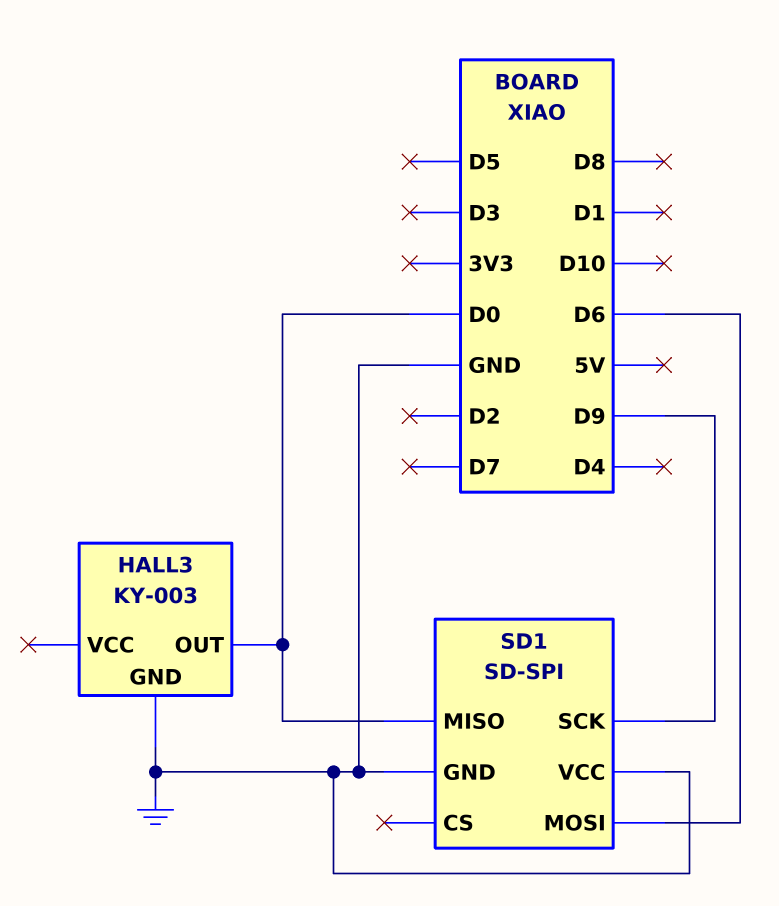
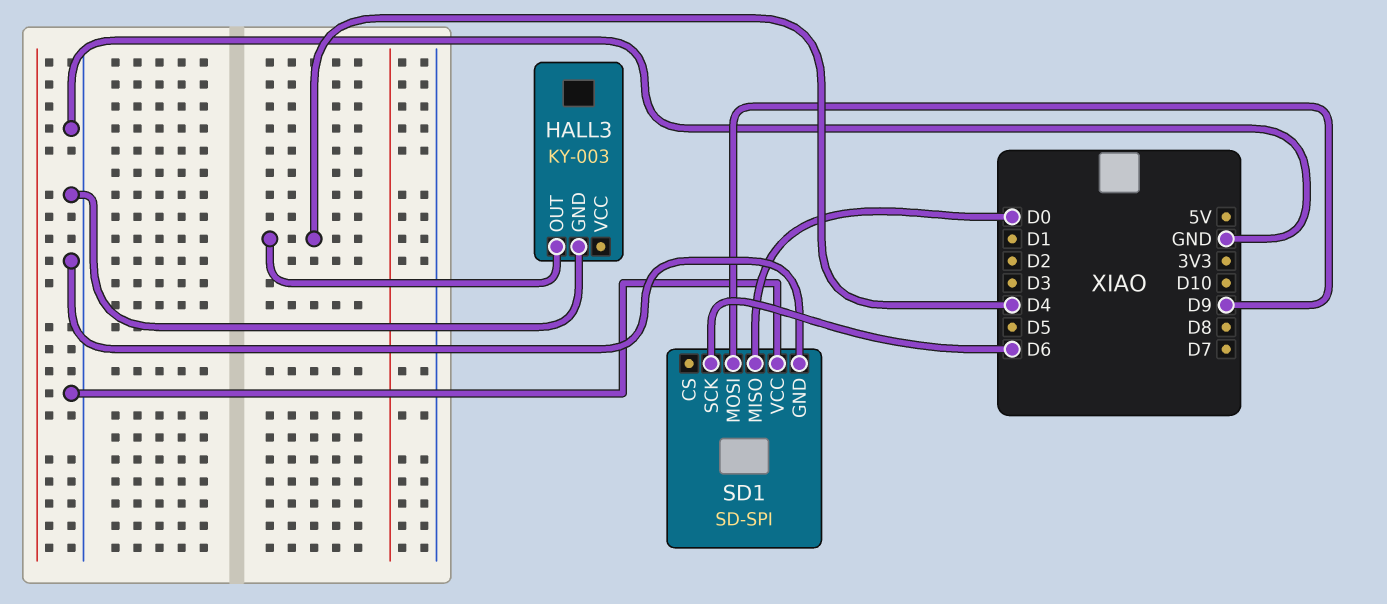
HALL3 pin OUT: D0 -> D4
SD1 pin MOSI: D6 -> D9
SD1 pin SCK: D9 -> D6

